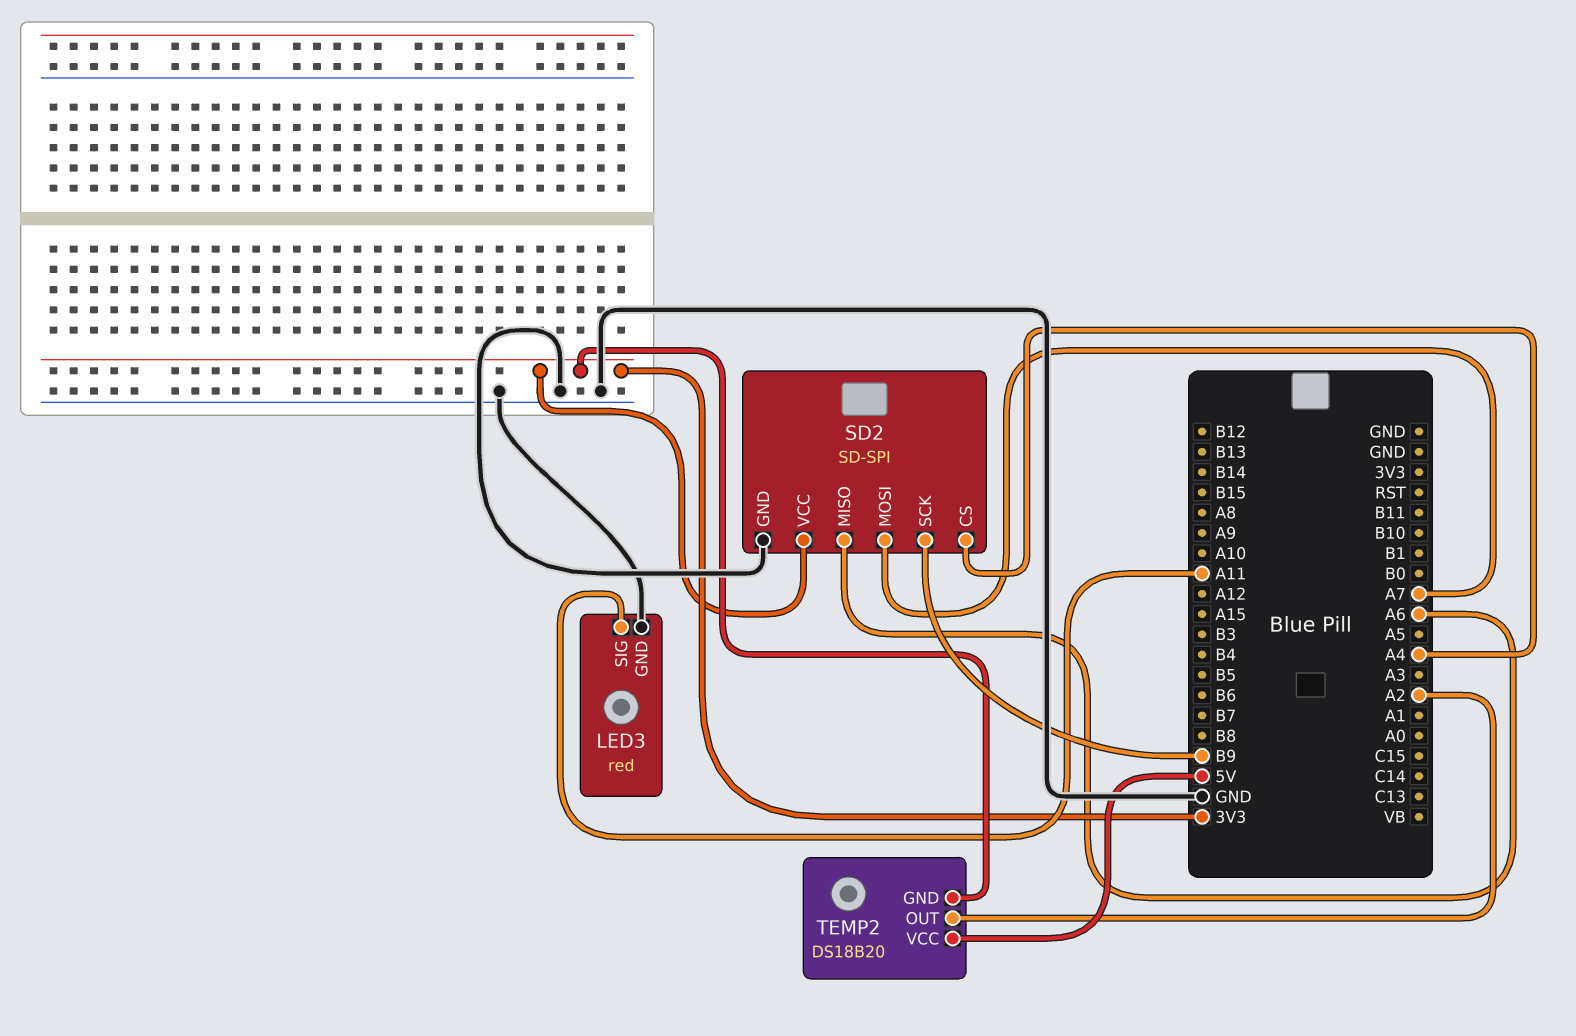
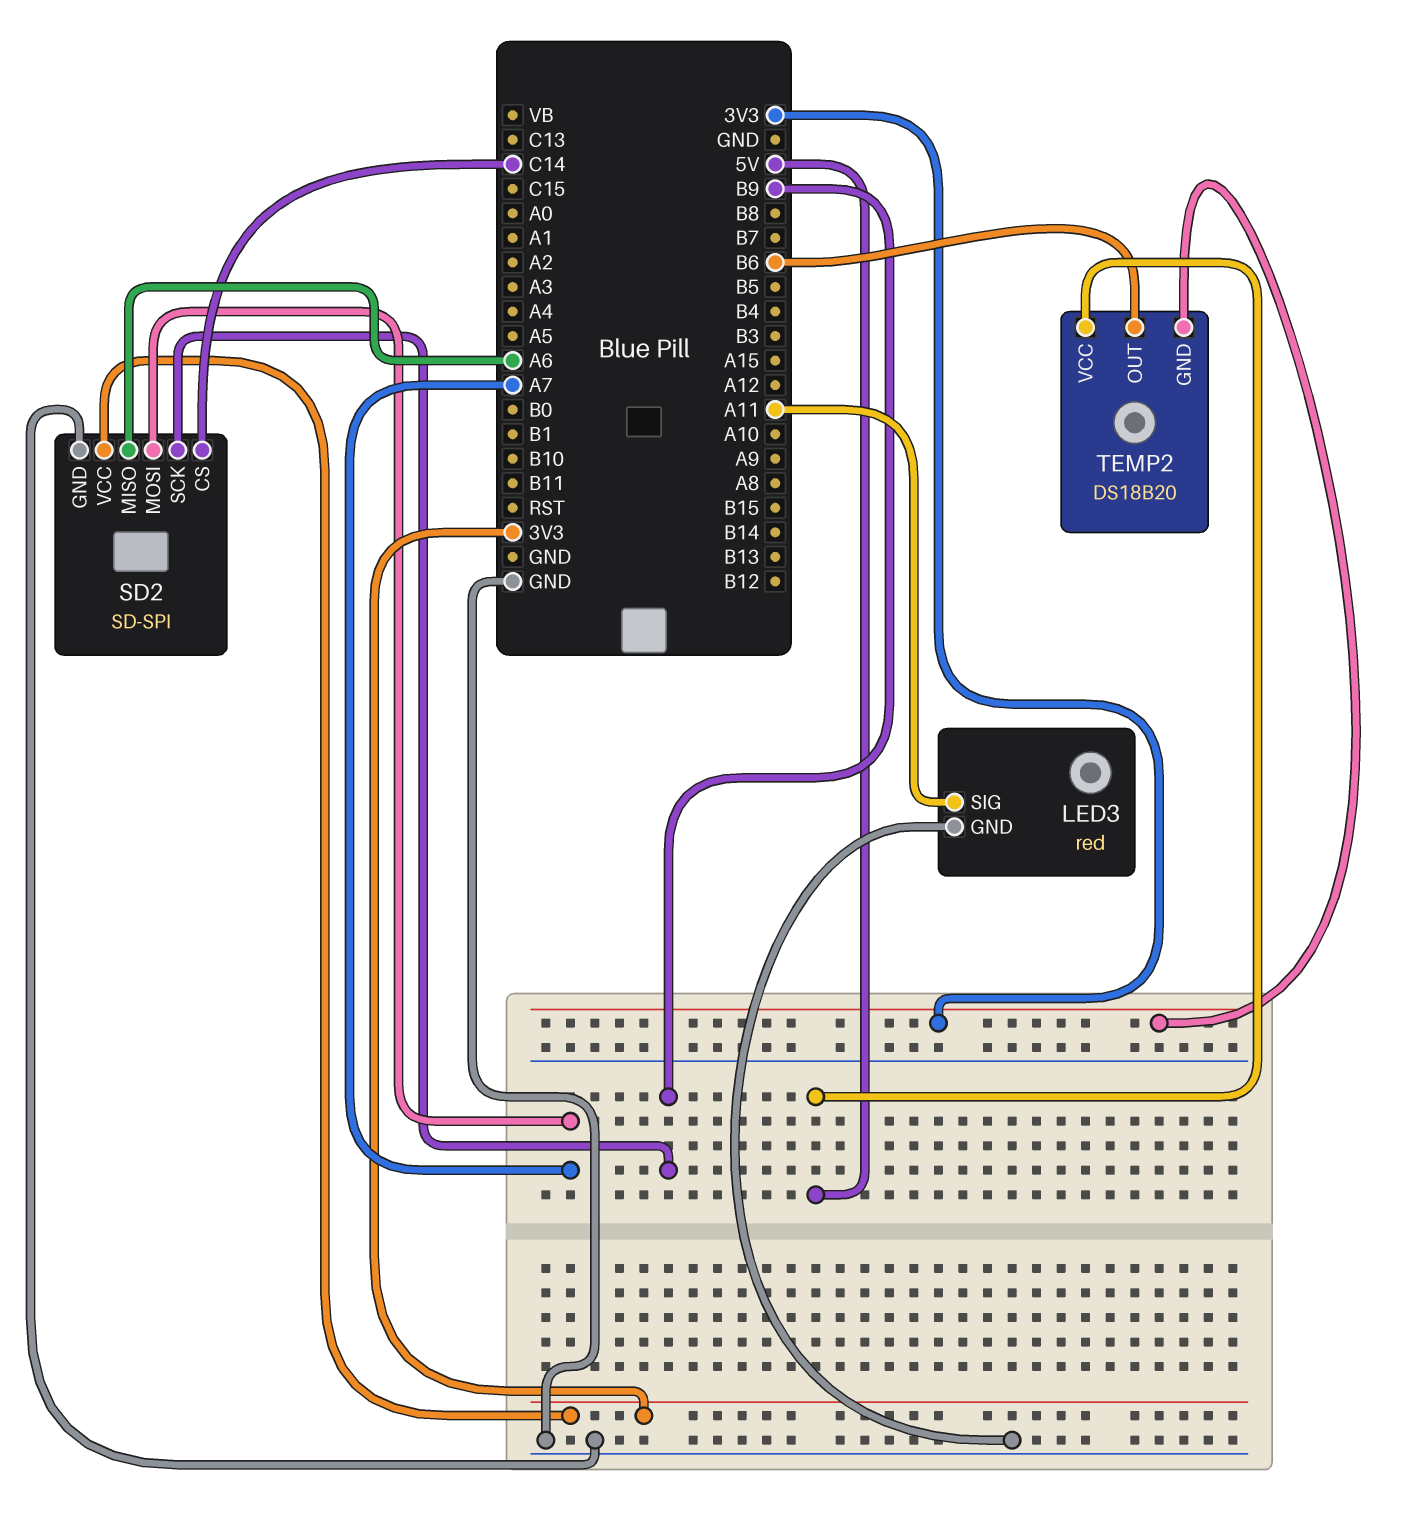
SD2 pin CS: A4 -> C14
TEMP2 pin OUT: A2 -> B6

